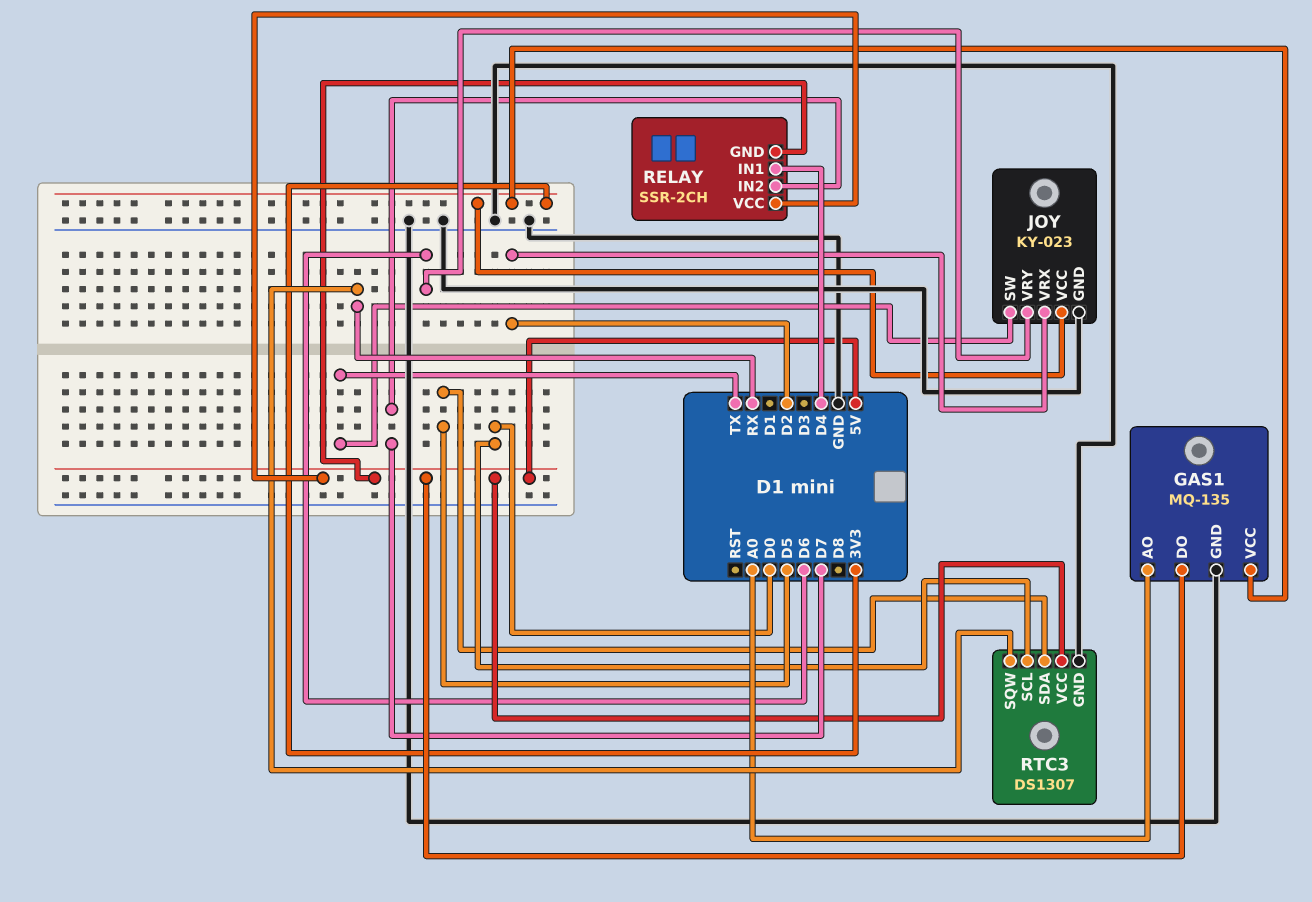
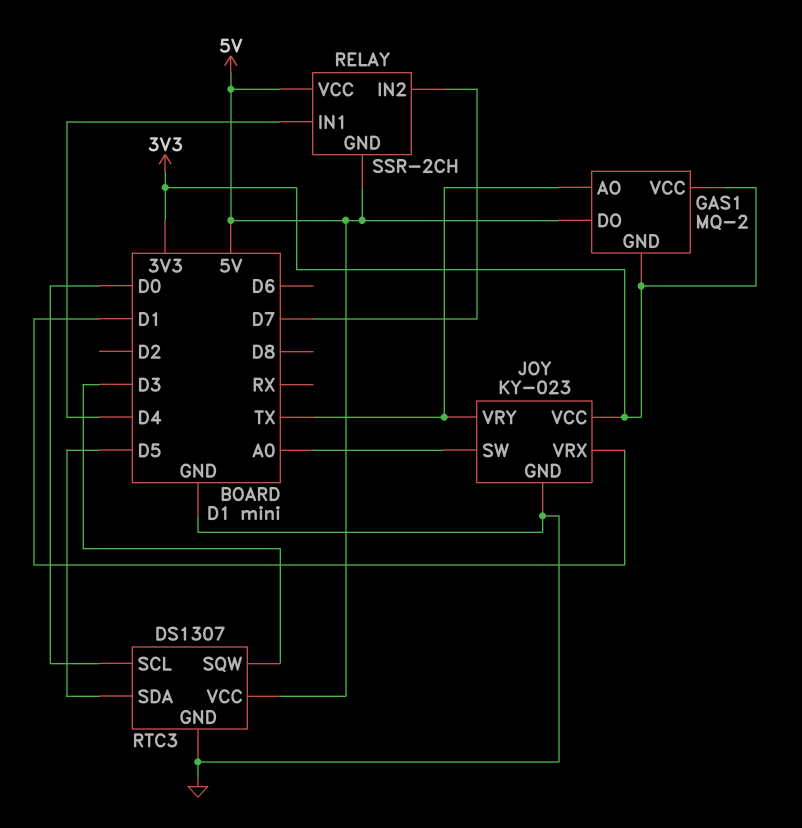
GAS1: MQ-135 -> MQ-2
GAS1 pin AO: A0 -> TX
GAS1 pin GND: GND -> 3V3
JOY pin SW: TX -> A0
JOY pin VRX: D2 -> D1
JOY pin VRY: D6 -> TX
RTC3 pin SQW: RX -> D3

